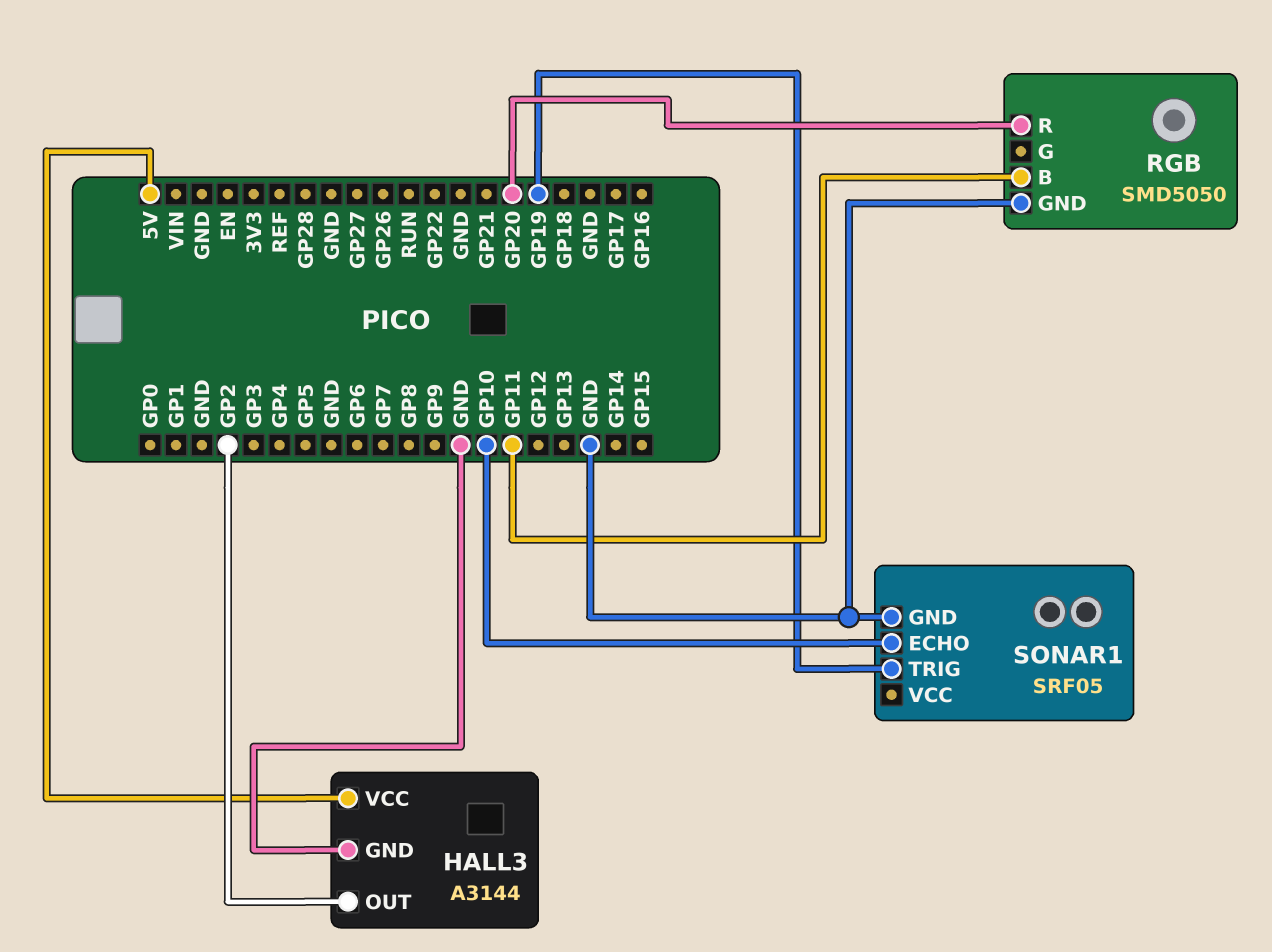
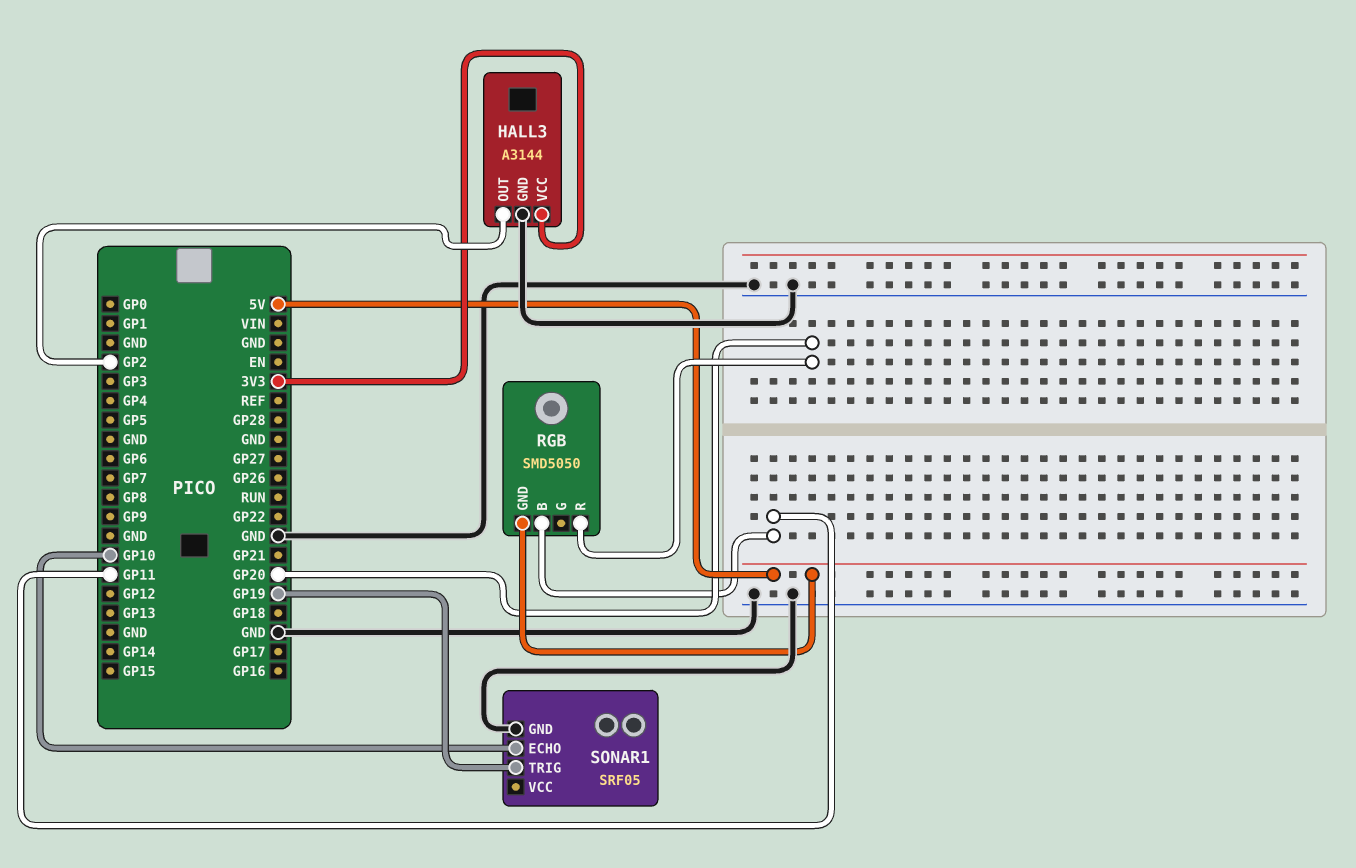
HALL3 pin VCC: 5V -> 3V3
RGB pin GND: GND -> 5V

